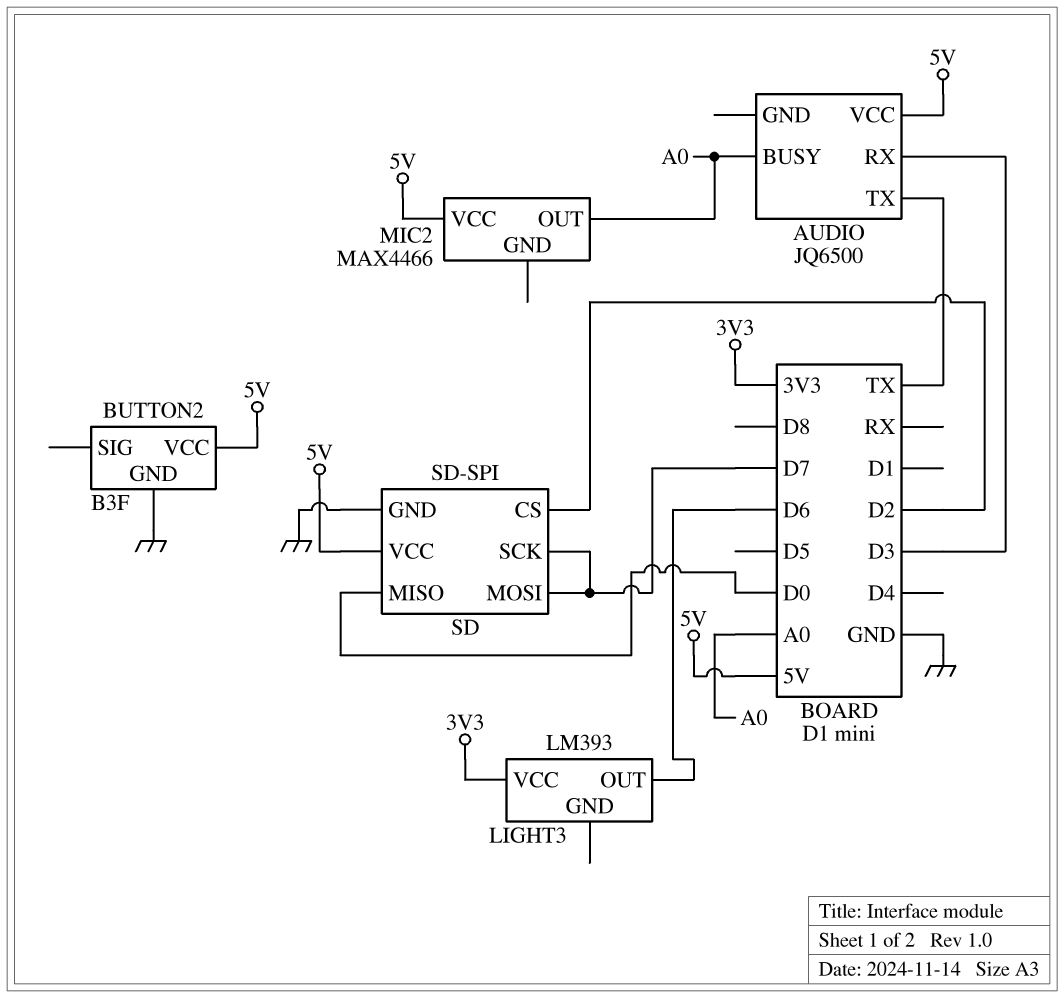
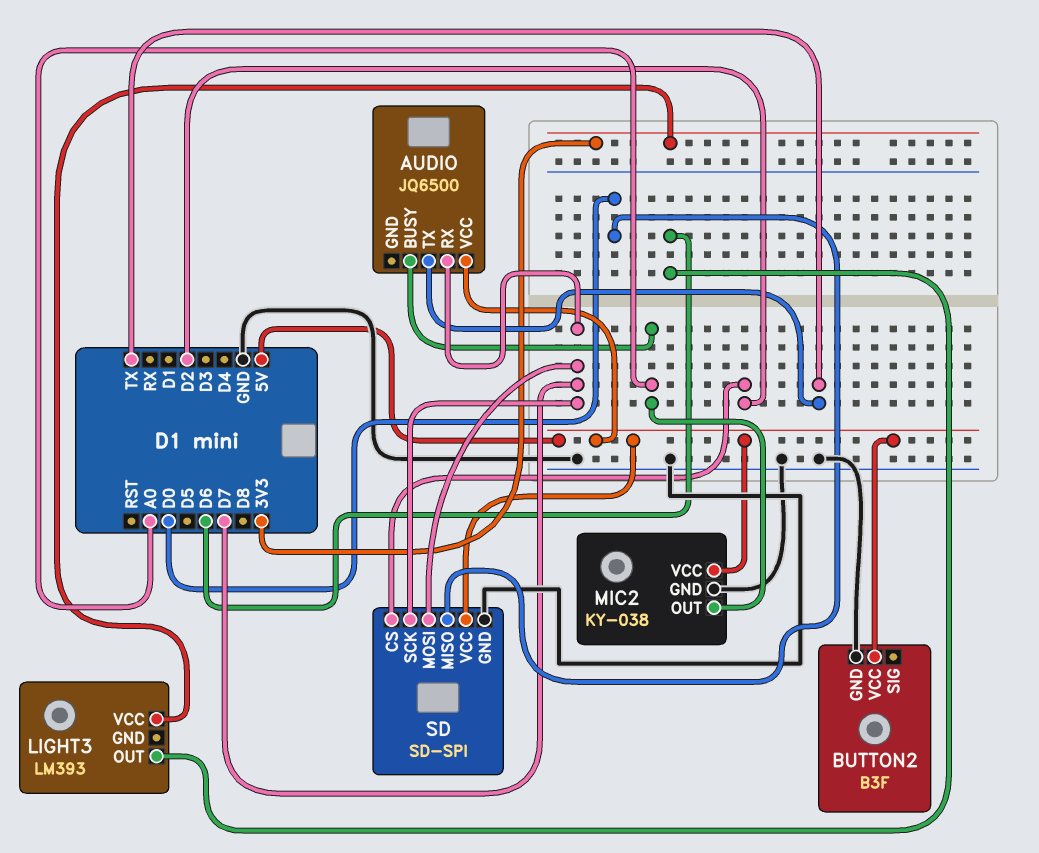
AUDIO pin RX: D3 -> D7
MIC2: MAX4466 -> KY-038
MIC2 pin GND: none -> GND

